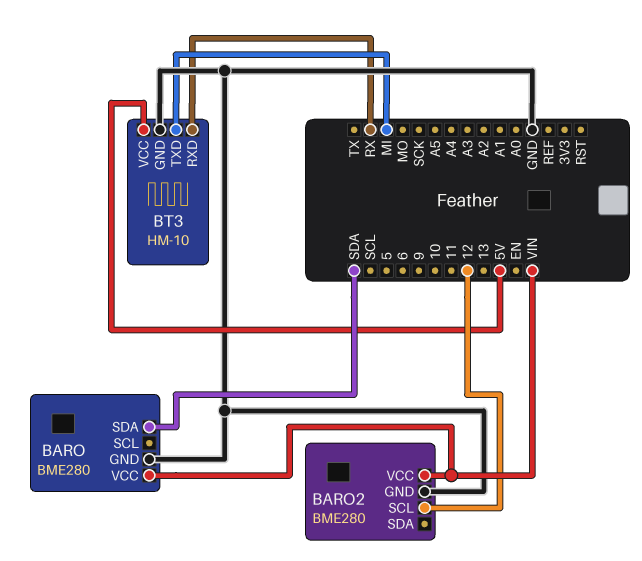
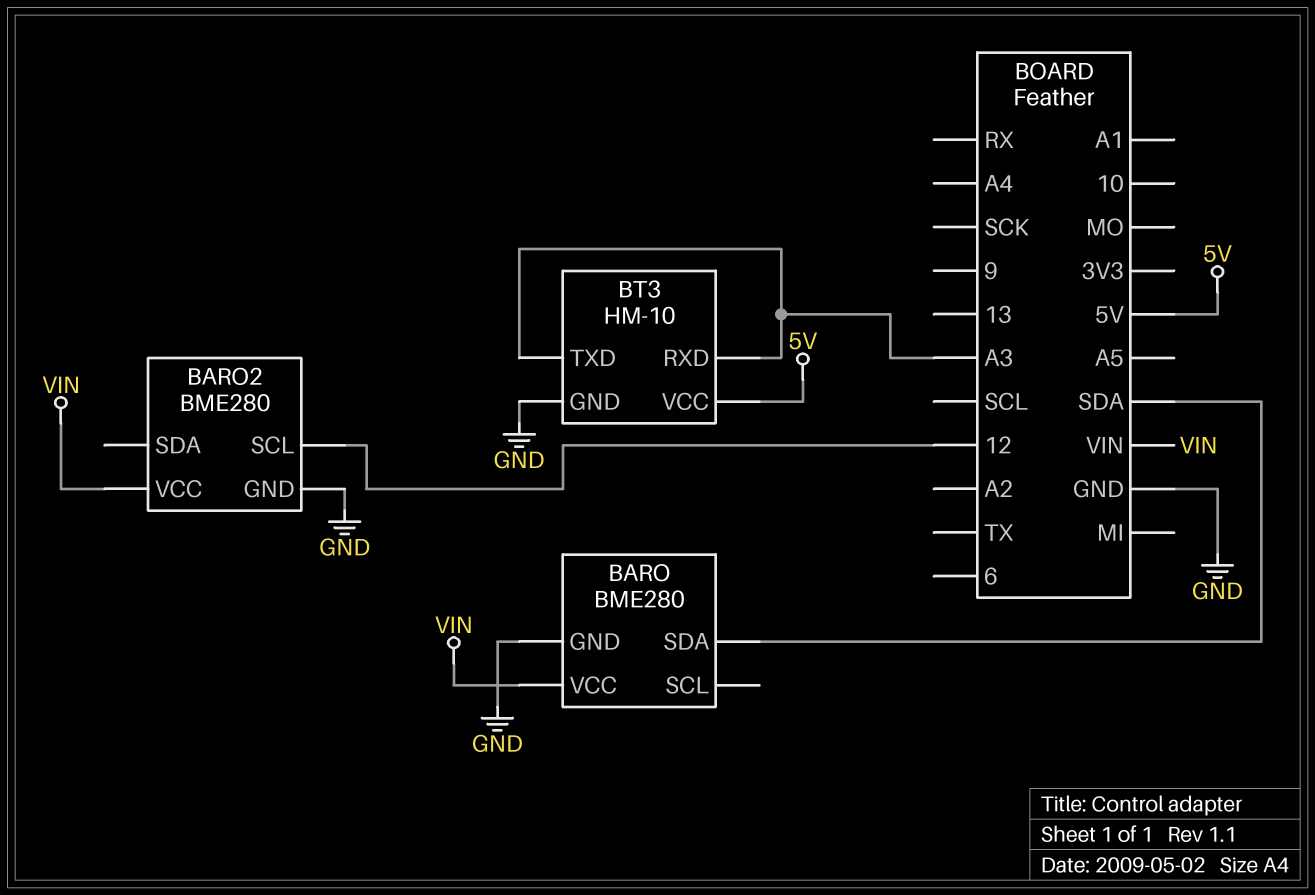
BT3 pin RXD: RX -> A3
BT3 pin TXD: MI -> A3

